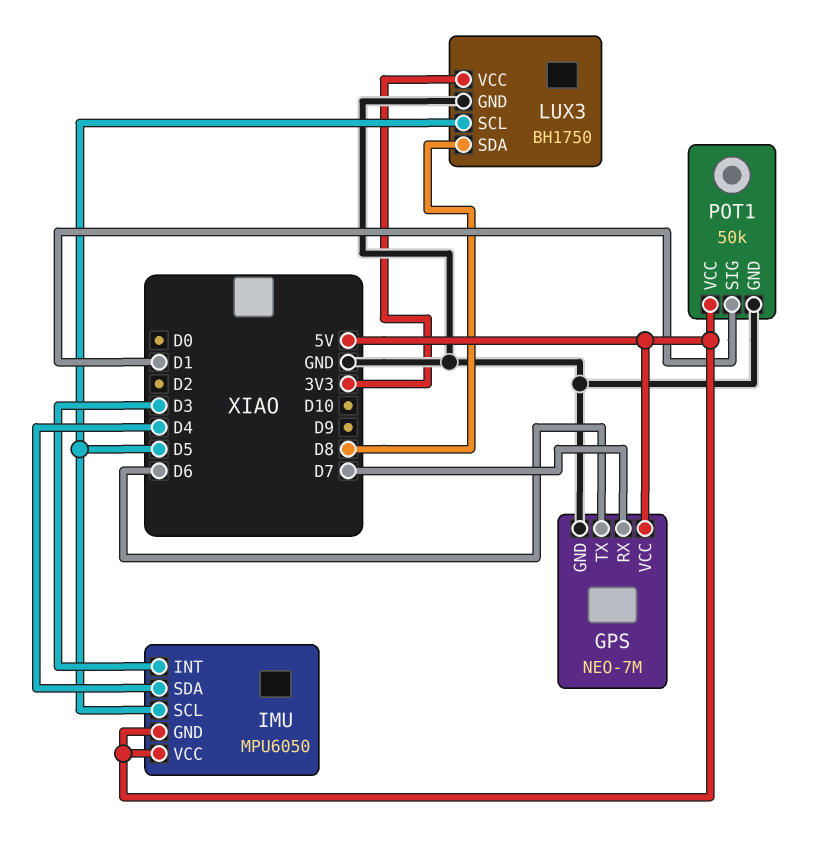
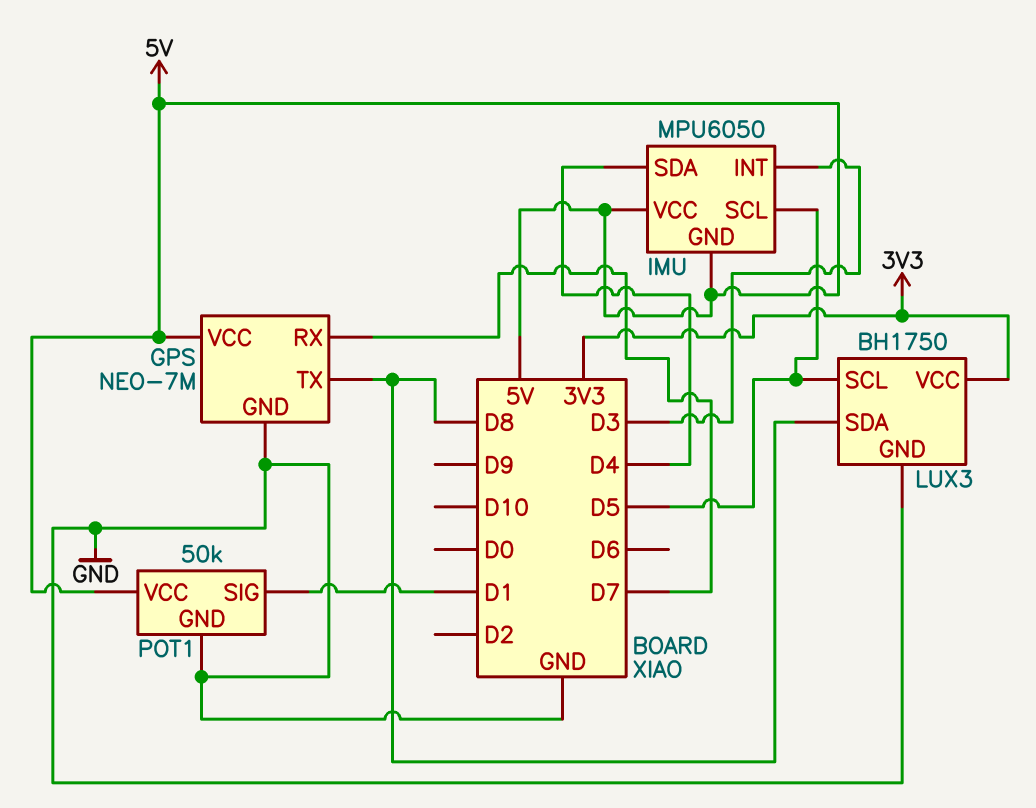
GPS pin TX: D6 -> D8

